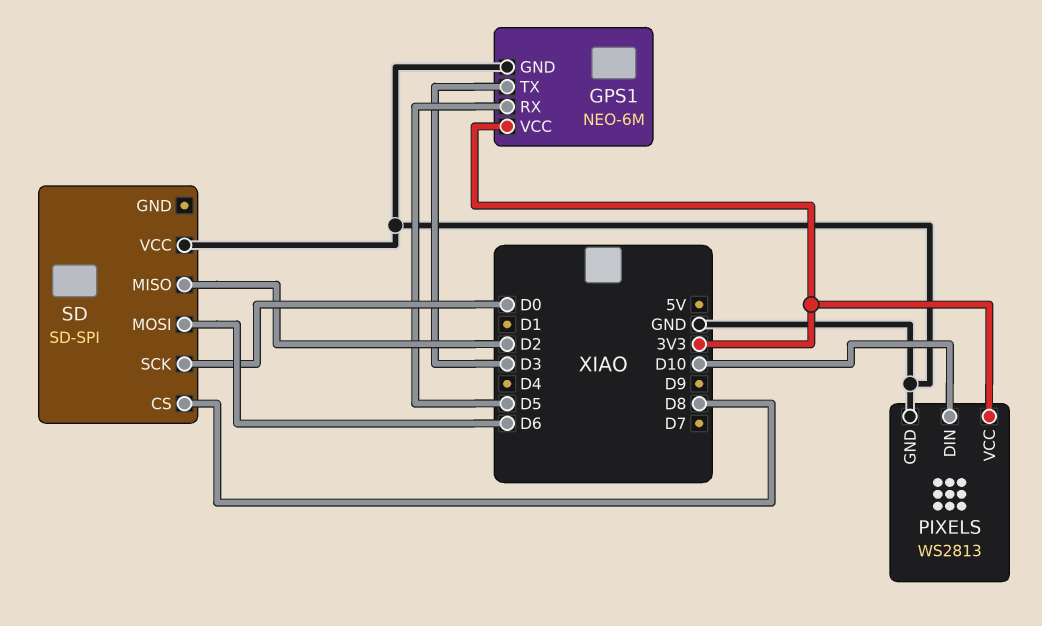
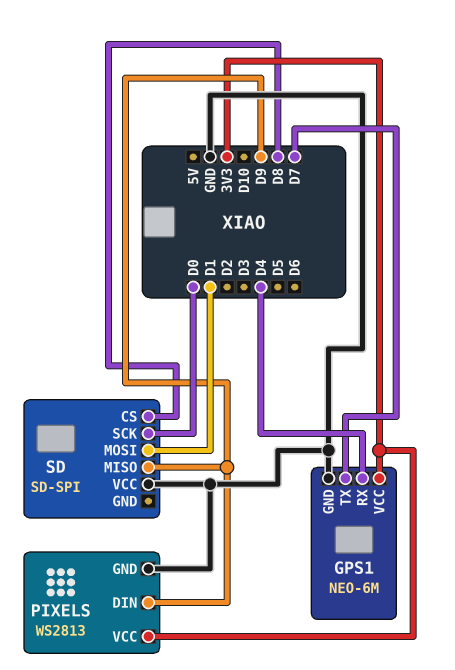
GPS1 pin RX: D5 -> D4
GPS1 pin TX: D3 -> D7
PIXELS pin DIN: D10 -> D9
SD pin MISO: D2 -> D9
SD pin MOSI: D6 -> D1

